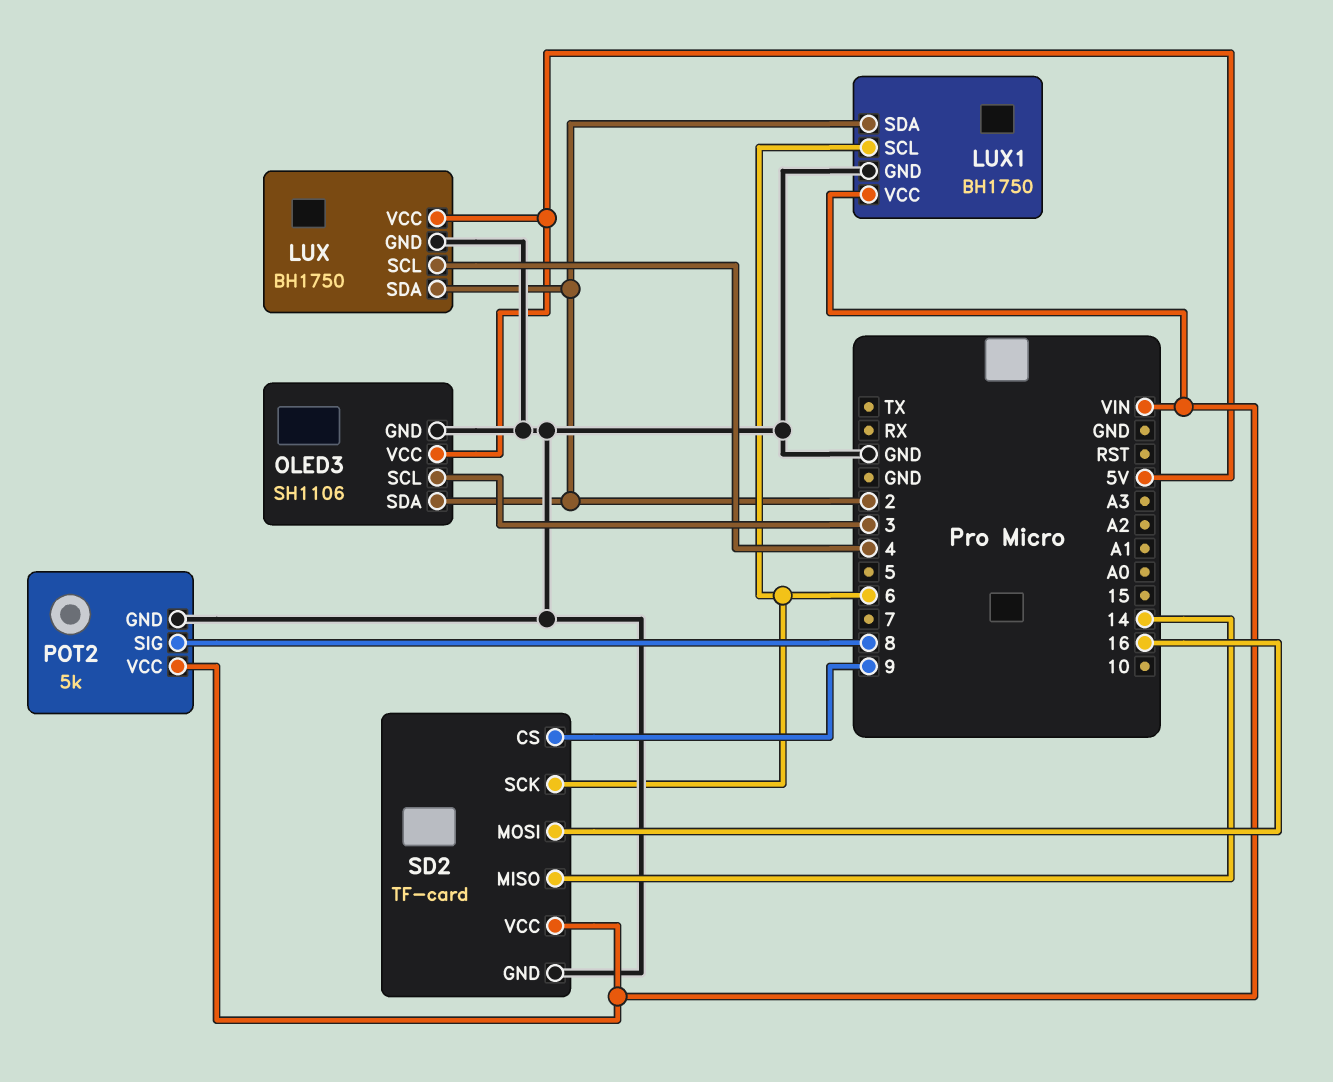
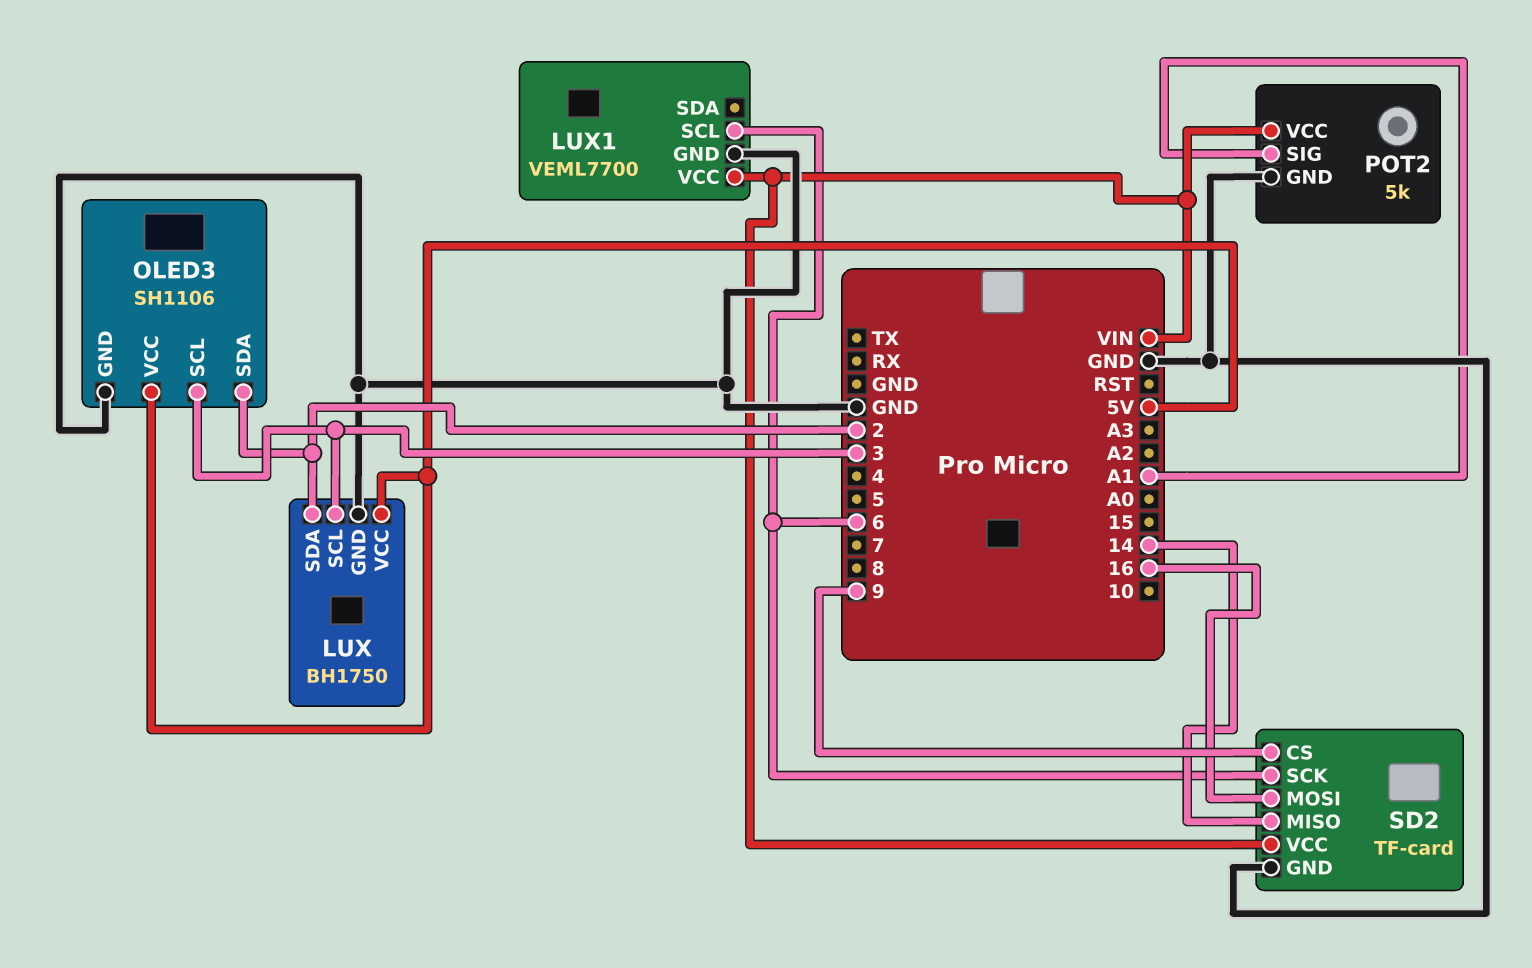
LUX pin SCL: 4 -> 3
LUX1: BH1750 -> VEML7700
LUX1 pin SDA: 2 -> none
POT2 pin SIG: 8 -> A1

